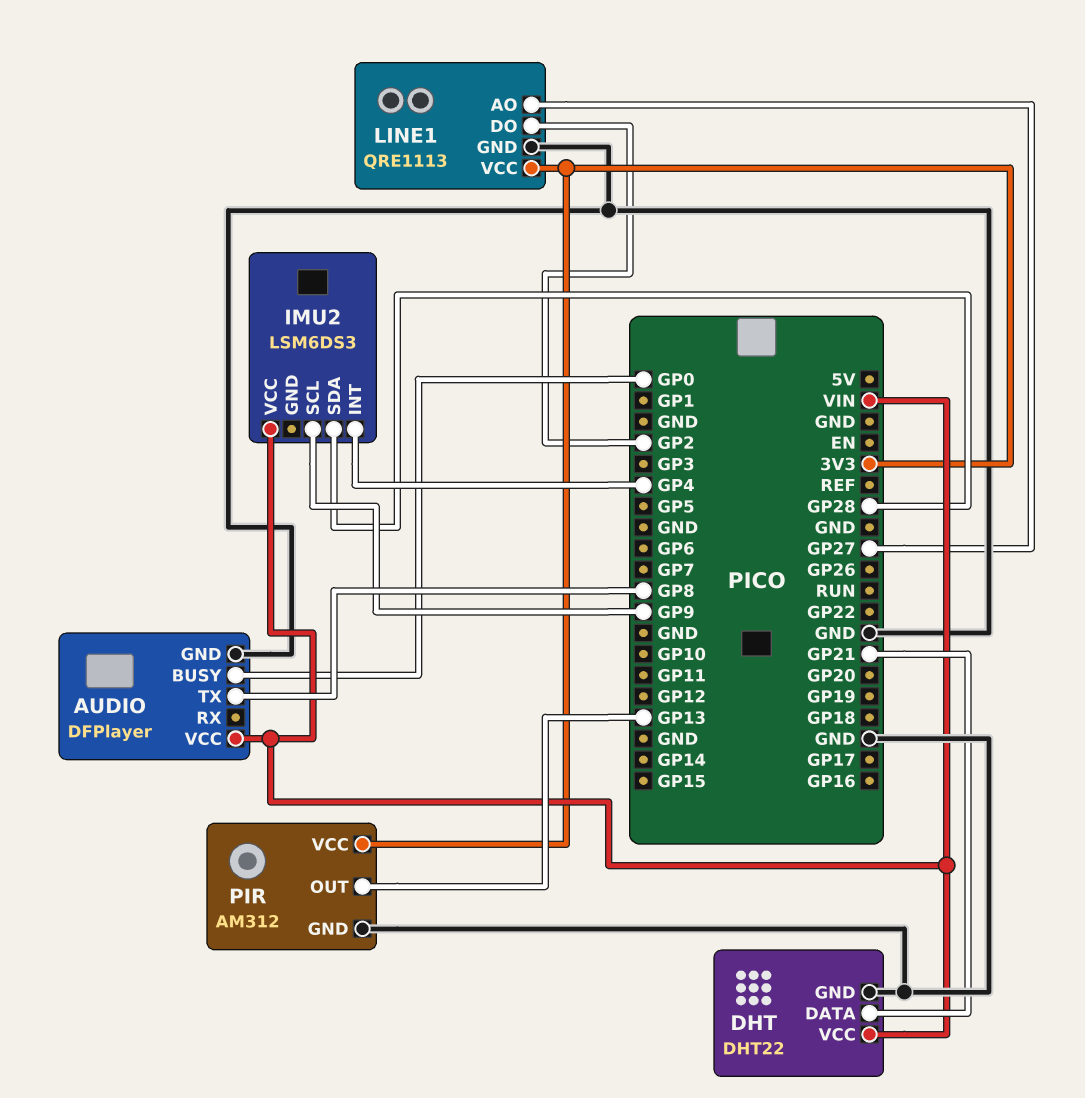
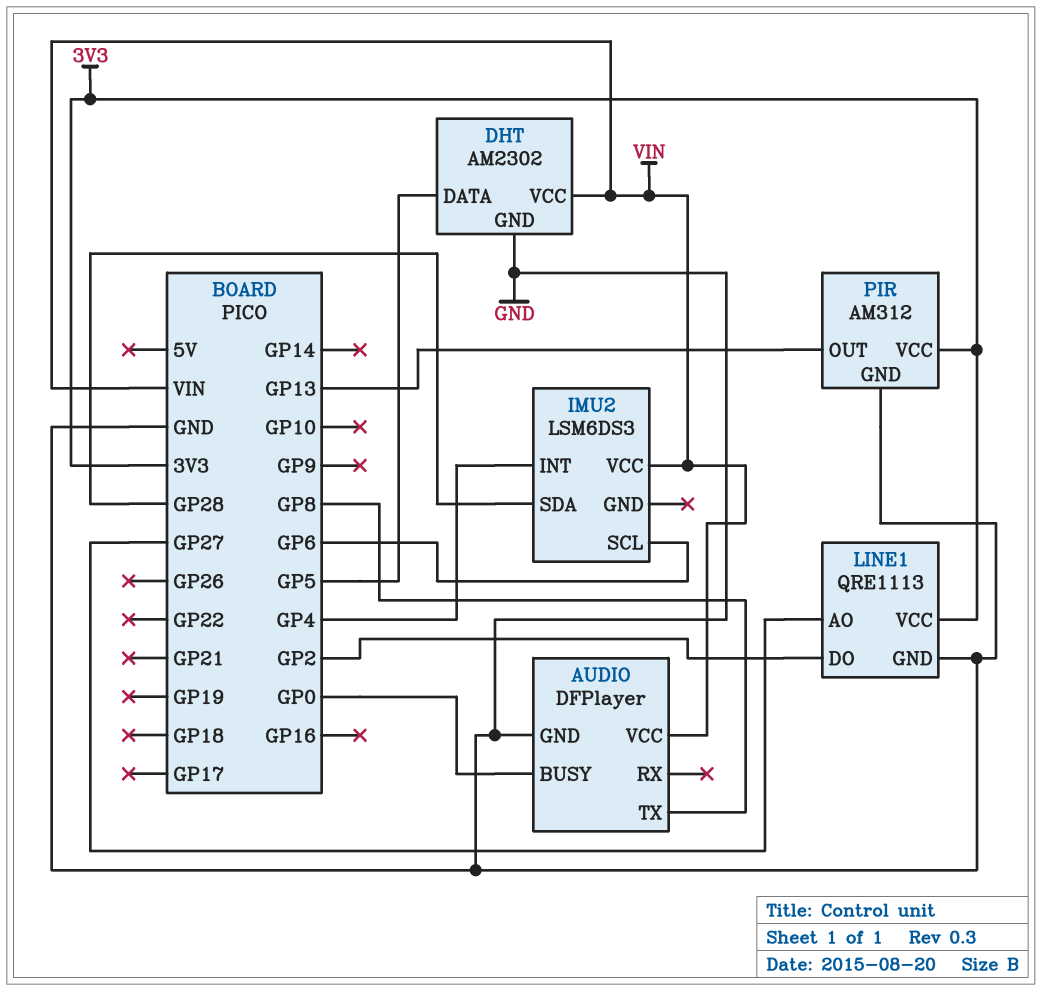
DHT: DHT22 -> AM2302
DHT pin DATA: GP21 -> GP5
IMU2 pin SCL: GP9 -> GP6

